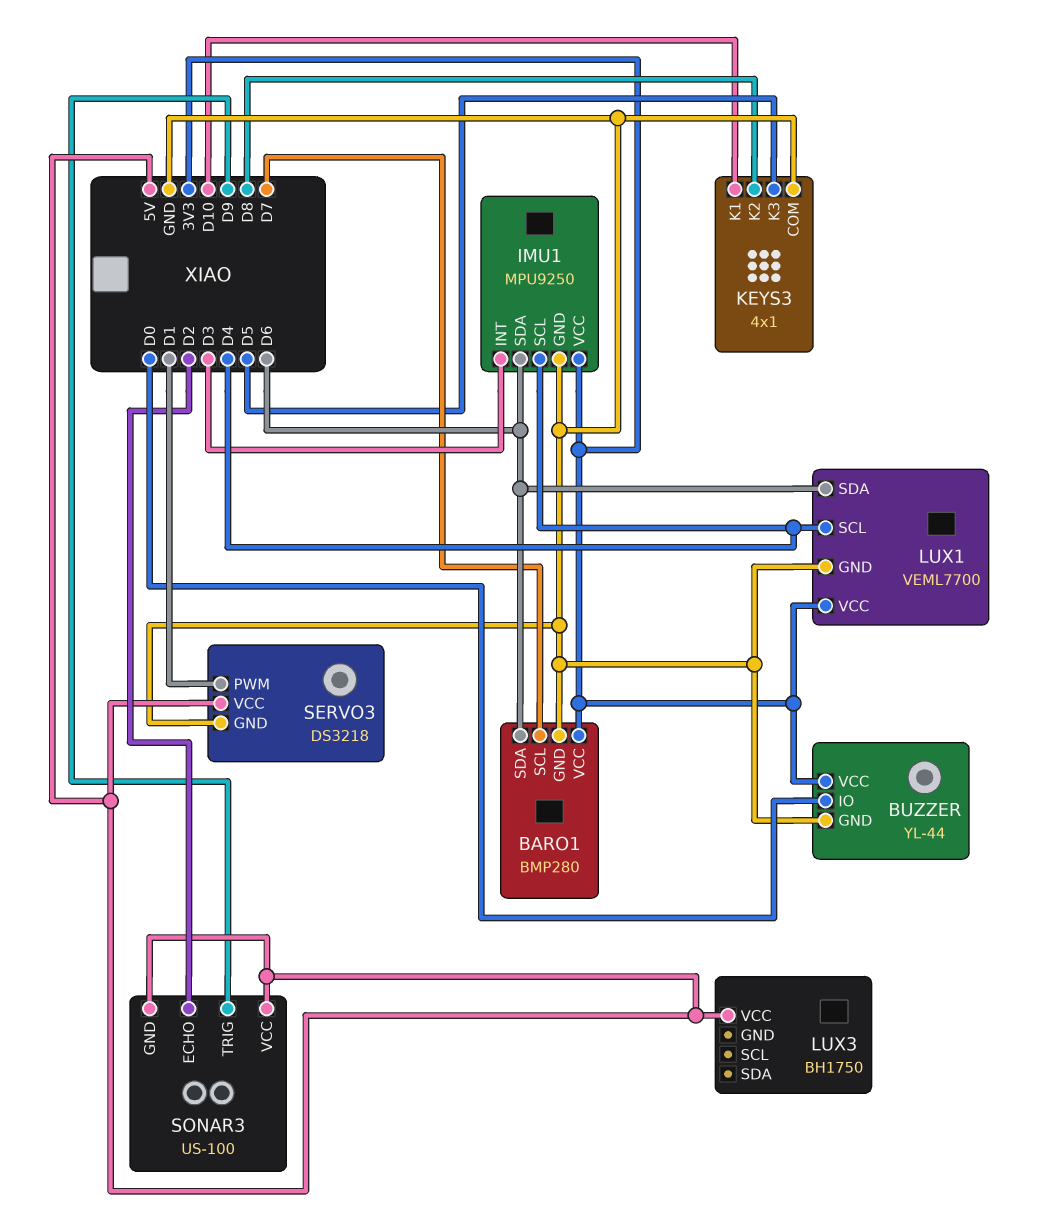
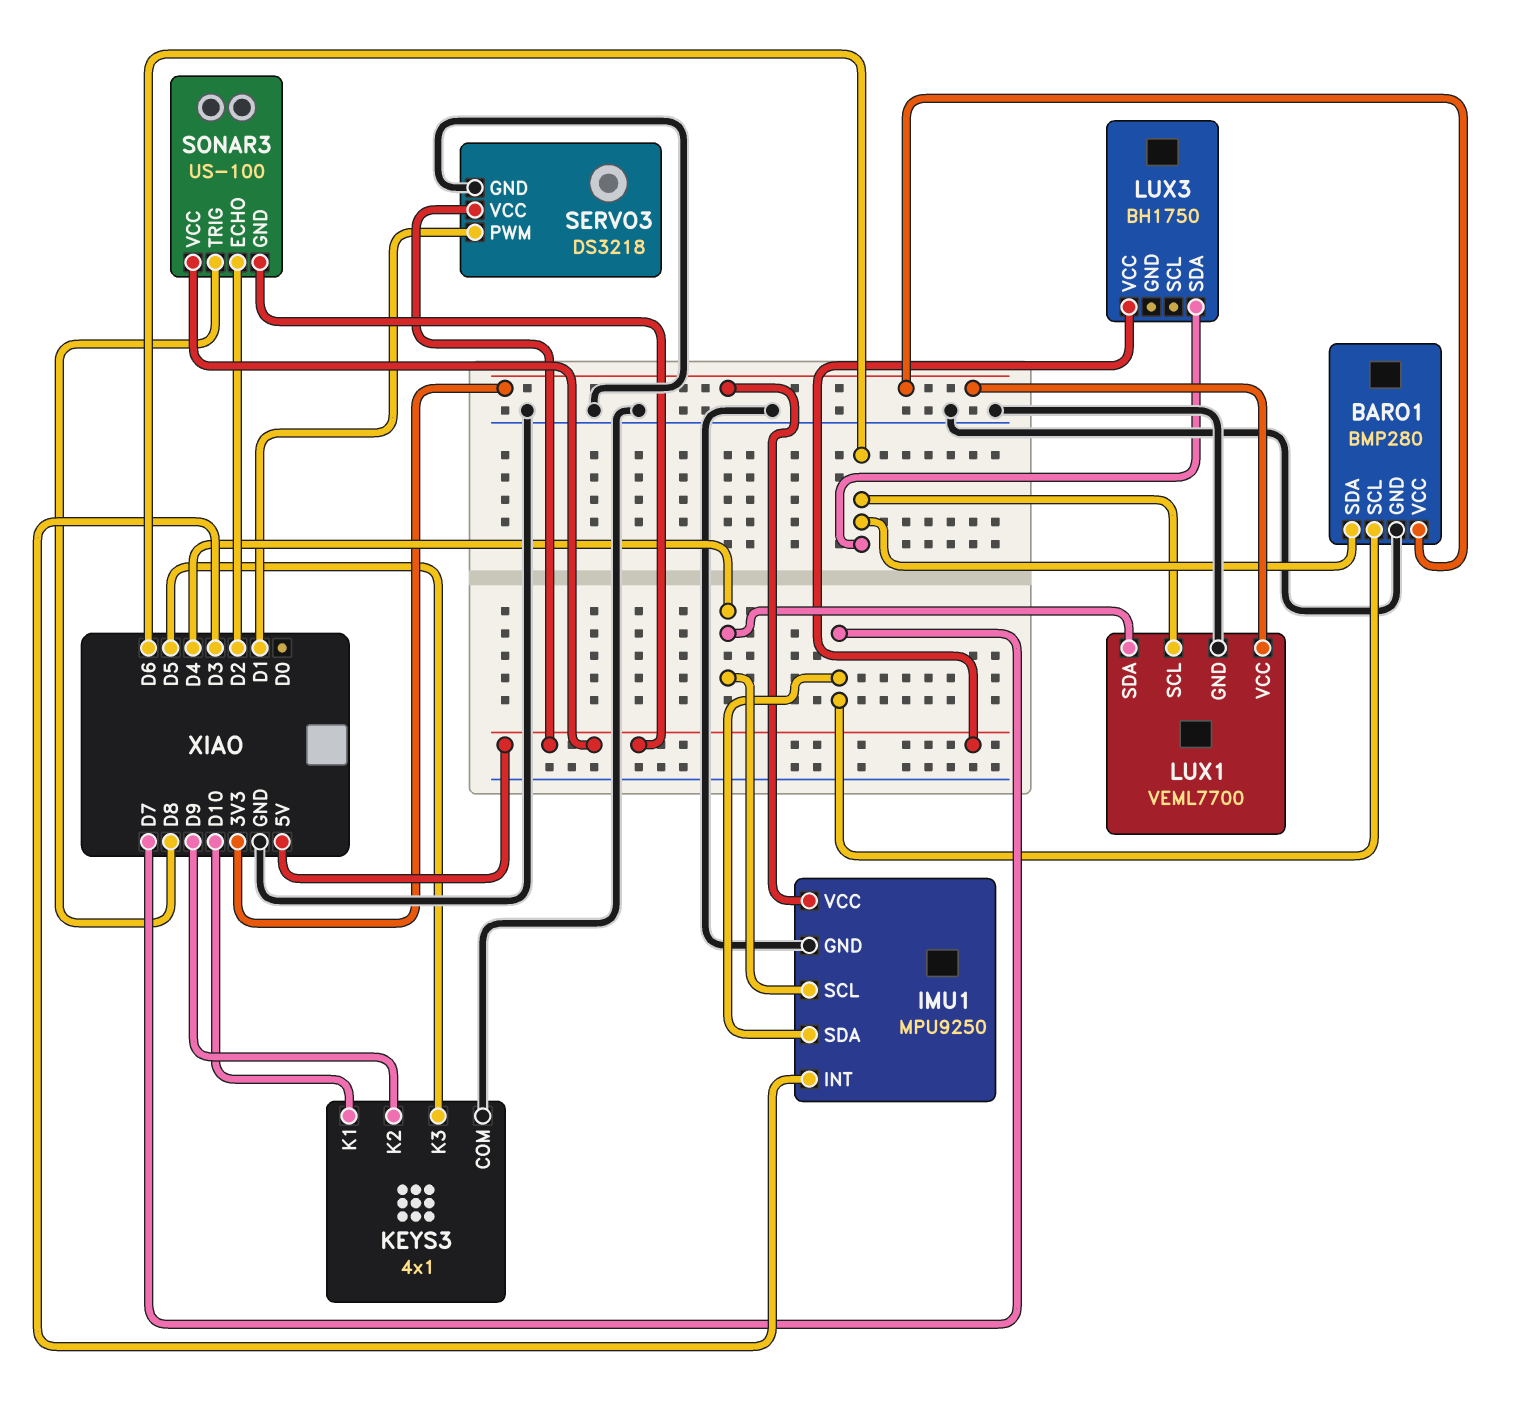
BUZZER: YL-44 -> none
BUZZER pin GND: GND -> none
BUZZER pin IO: D0 -> none
BUZZER pin VCC: 3V3 -> none
IMU1 pin SDA: D6 -> D7
KEYS3 pin K2: D8 -> D9
LUX1 pin SCL: D4 -> D6
LUX1 pin SDA: D6 -> D4
LUX3 pin SDA: none -> D6
SONAR3 pin TRIG: D9 -> D8

